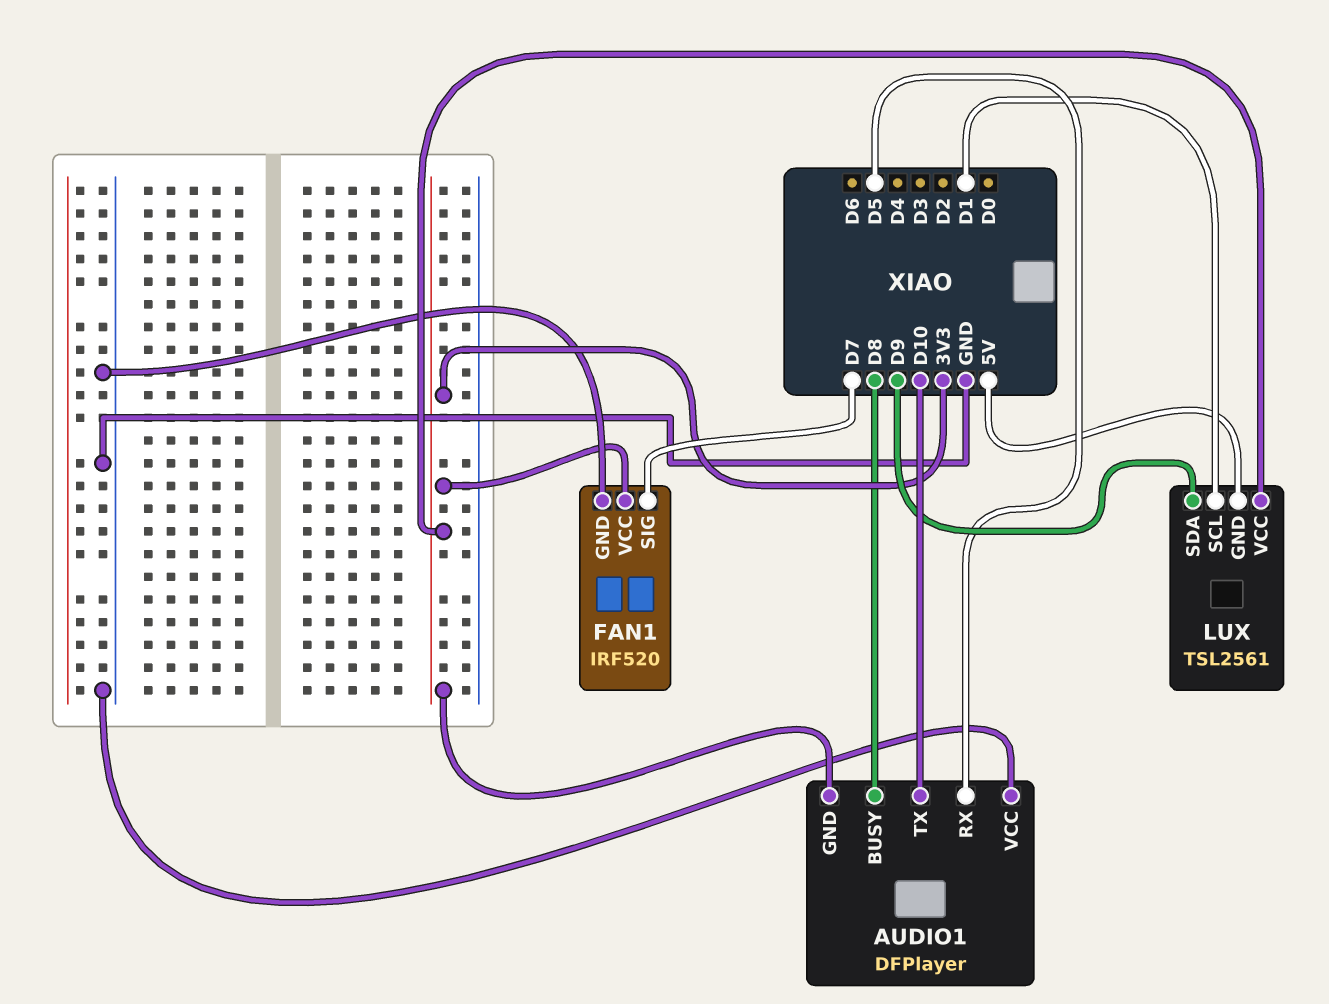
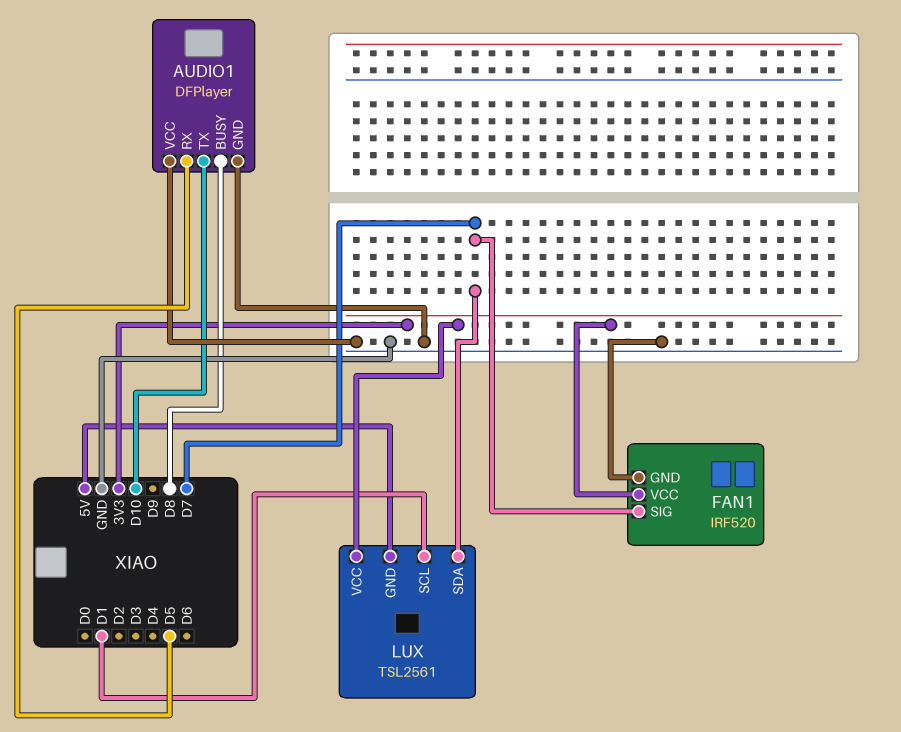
AUDIO1 pin GND: 3V3 -> GND
LUX pin SDA: D9 -> D7

